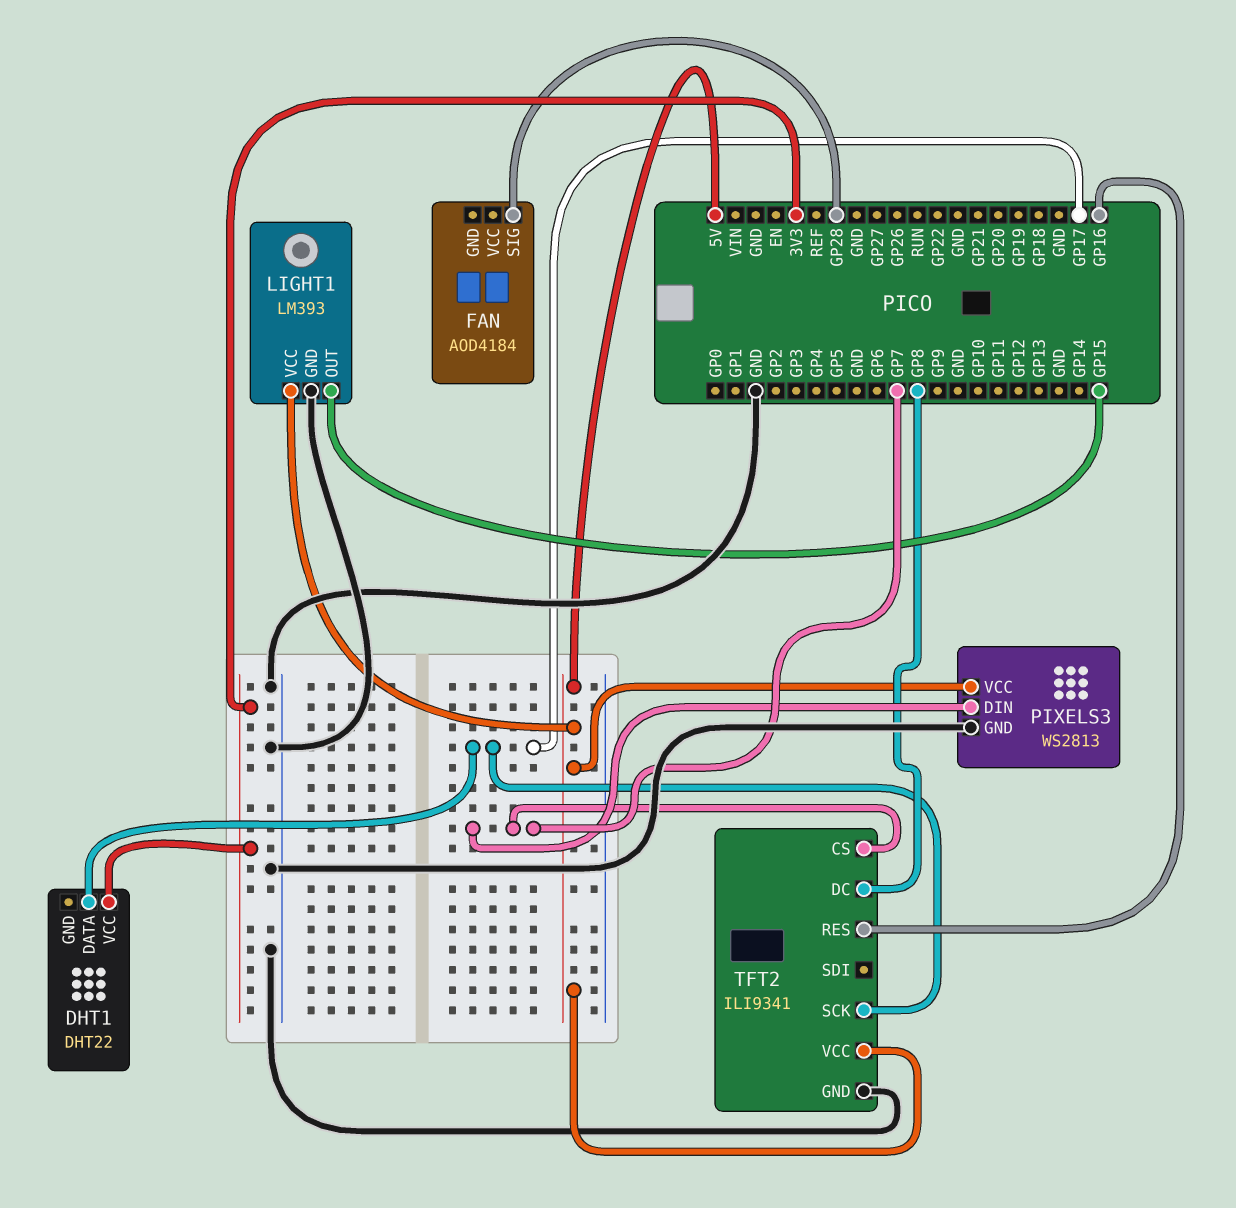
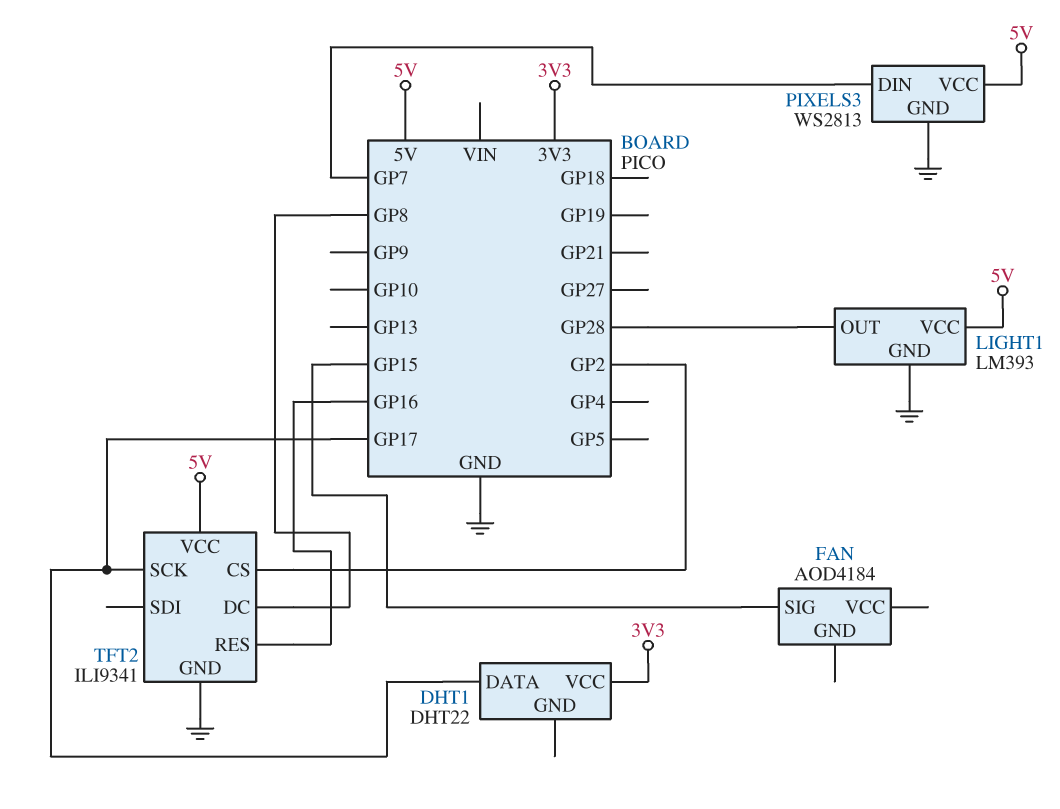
FAN pin SIG: GP28 -> GP15
LIGHT1 pin OUT: GP15 -> GP28
TFT2 pin CS: GP7 -> GP2

